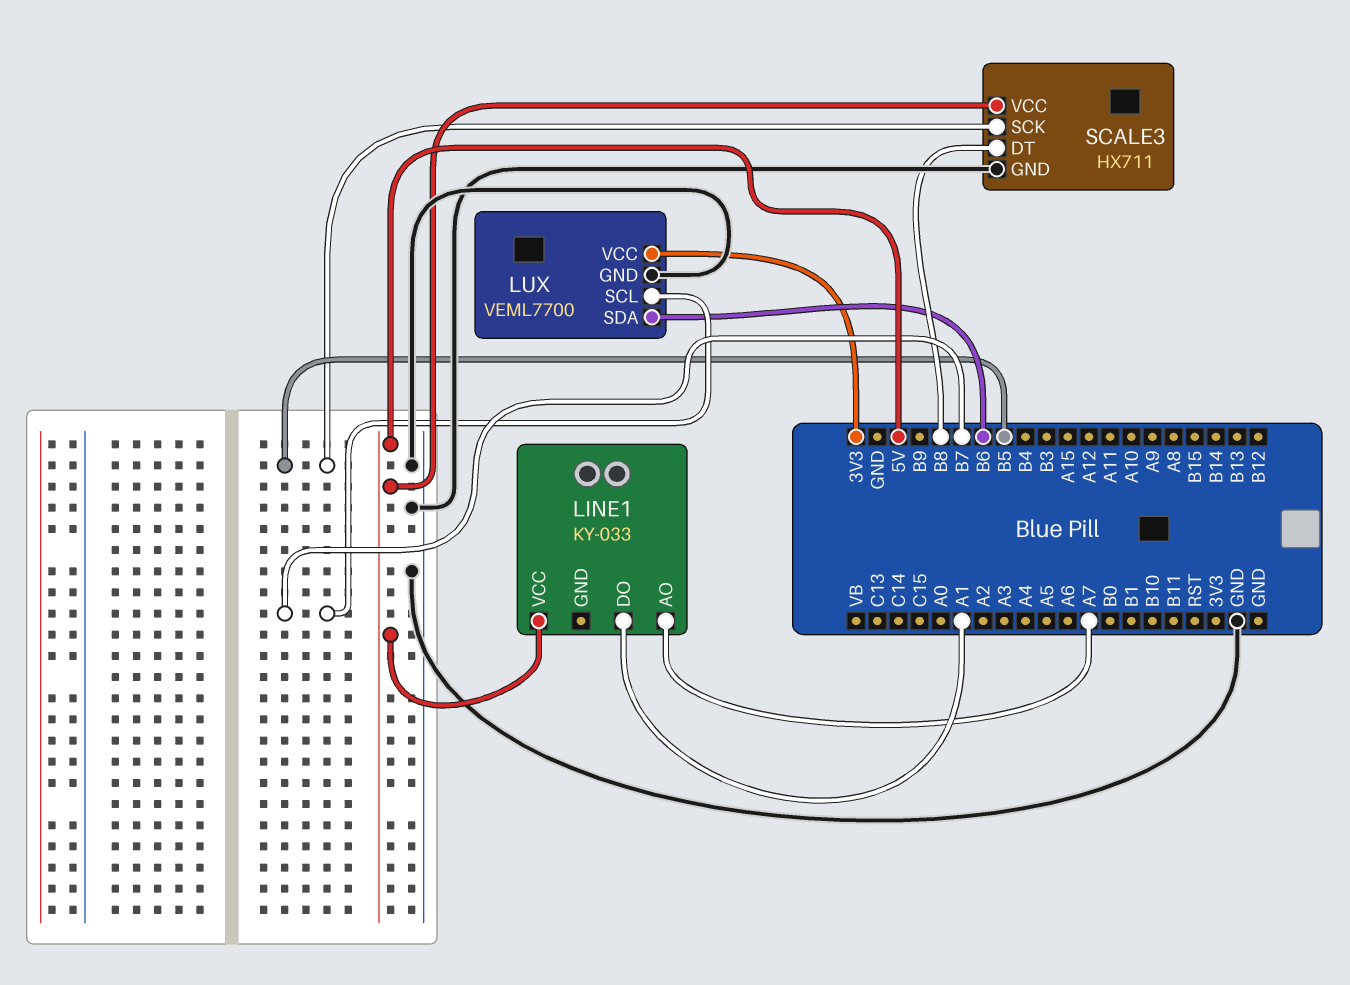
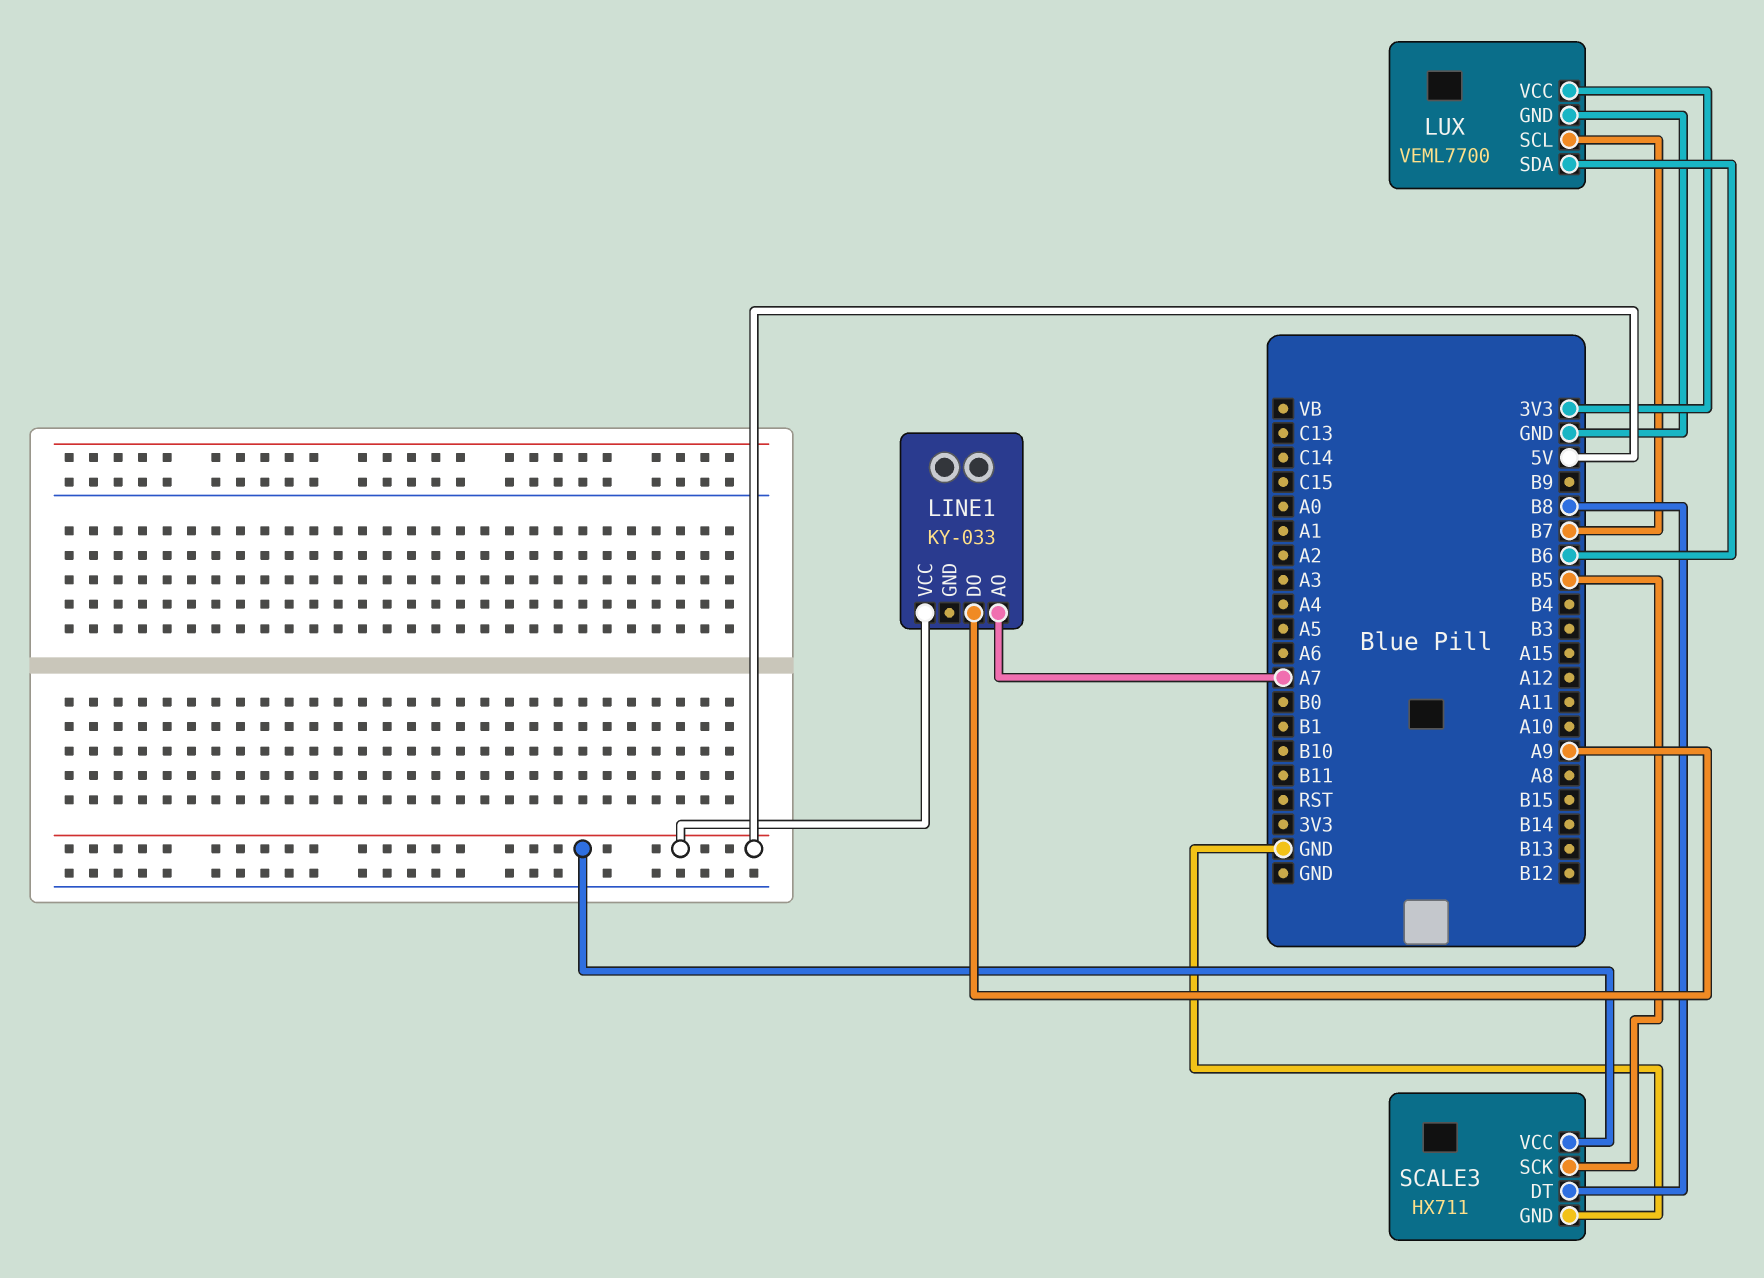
LINE1 pin DO: A1 -> A9

